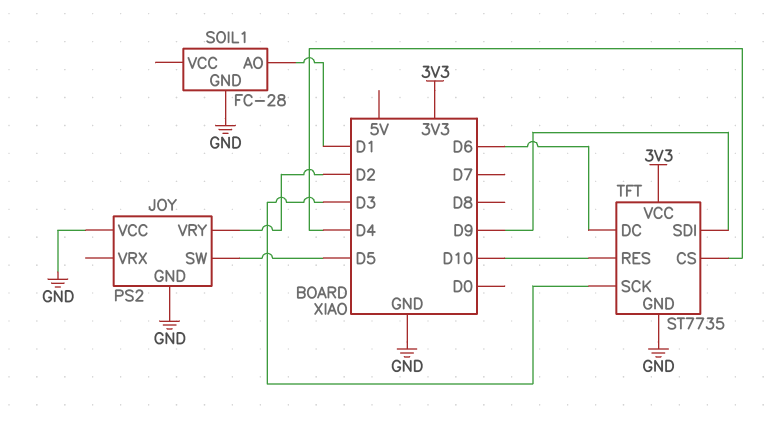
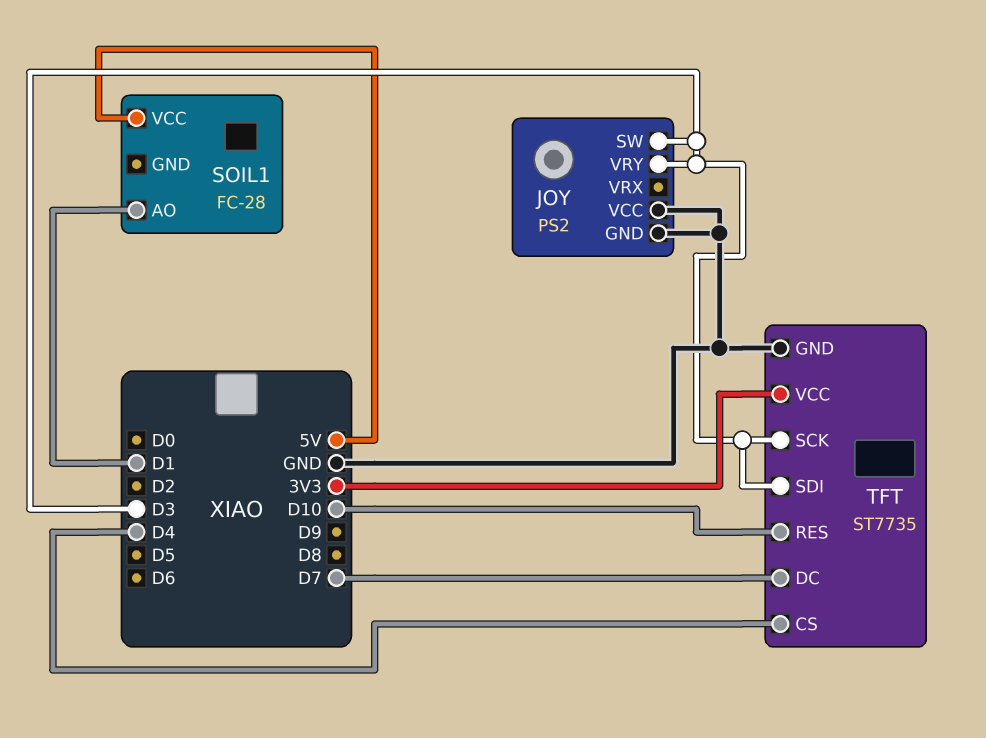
JOY pin SW: D5 -> D3
JOY pin VRY: D2 -> D3
SOIL1 pin GND: GND -> none
SOIL1 pin VCC: none -> 5V
TFT pin DC: D6 -> D7
TFT pin SDI: D9 -> D3

